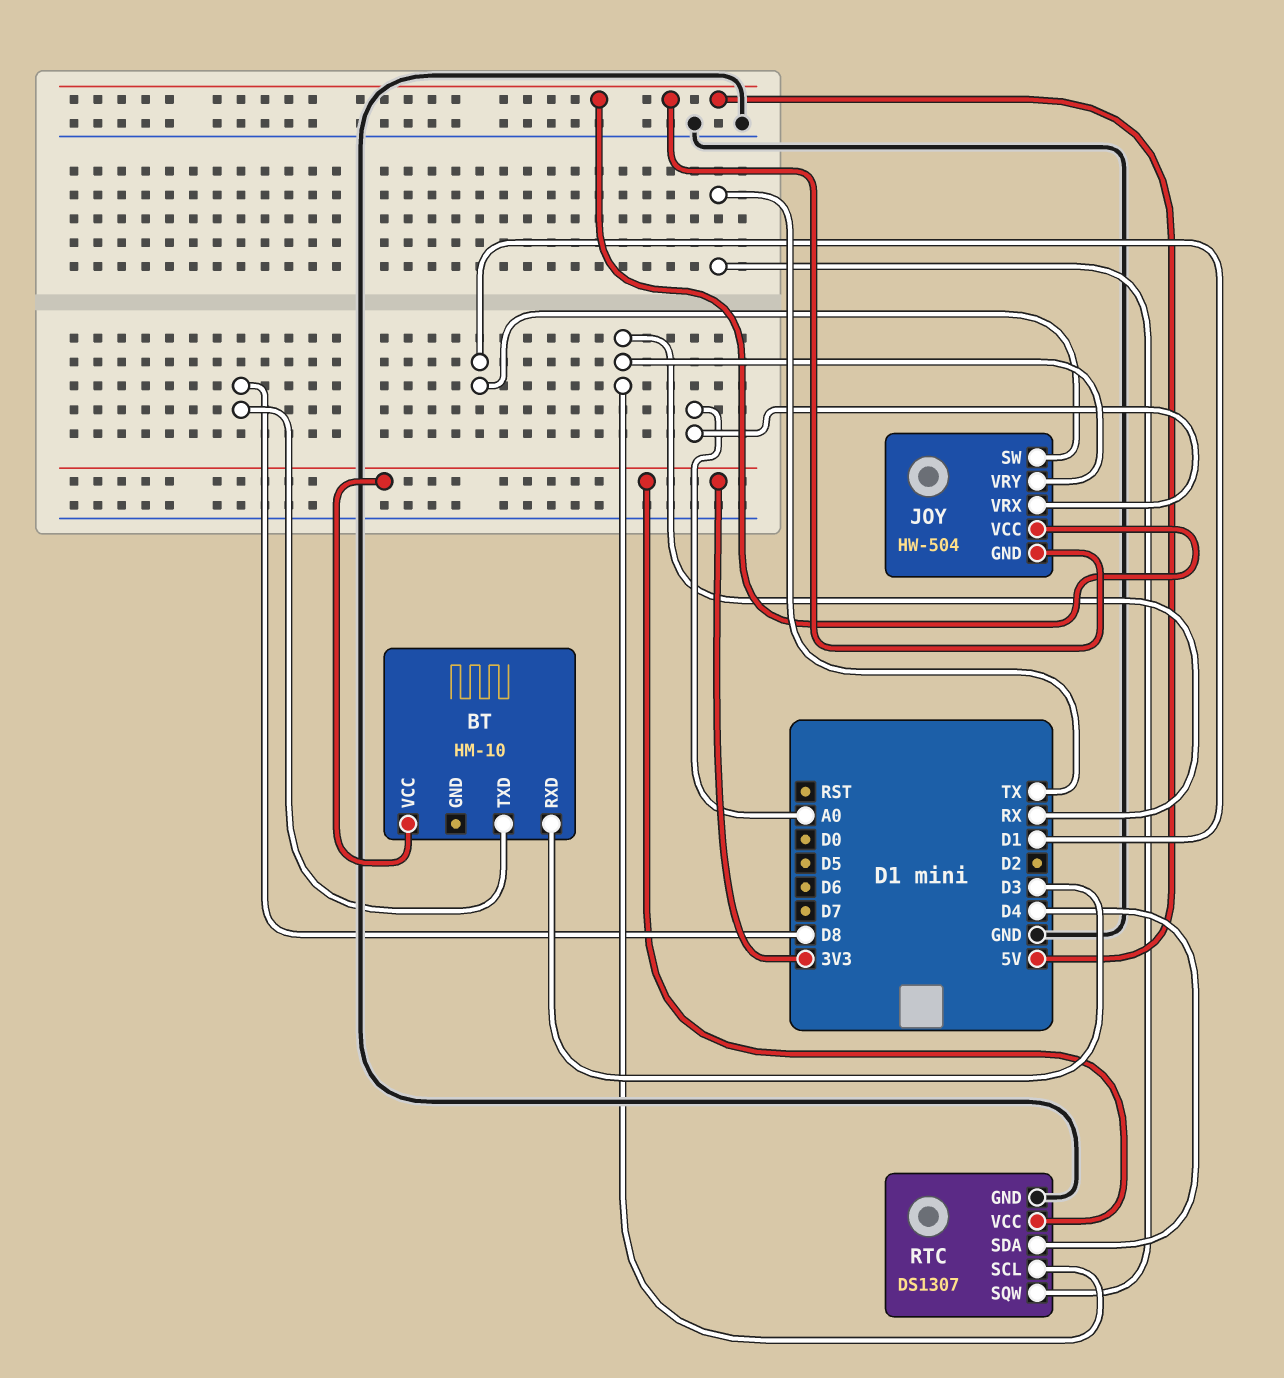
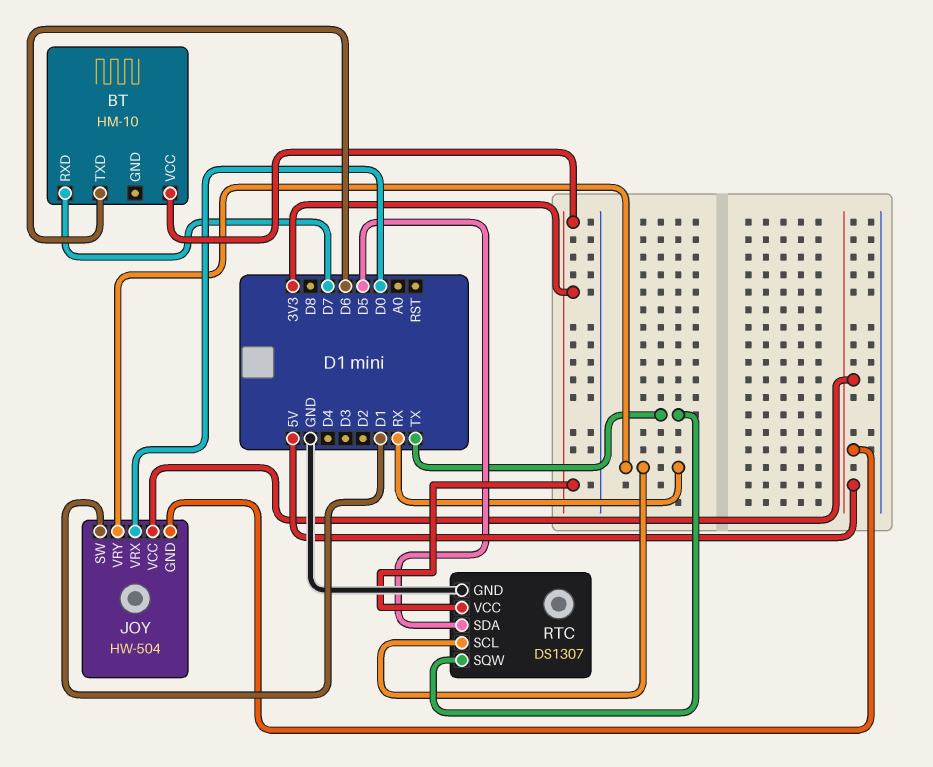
BT pin RXD: D3 -> D7
BT pin TXD: D8 -> D6
JOY pin VRX: A0 -> D0
RTC pin SDA: D4 -> D5

